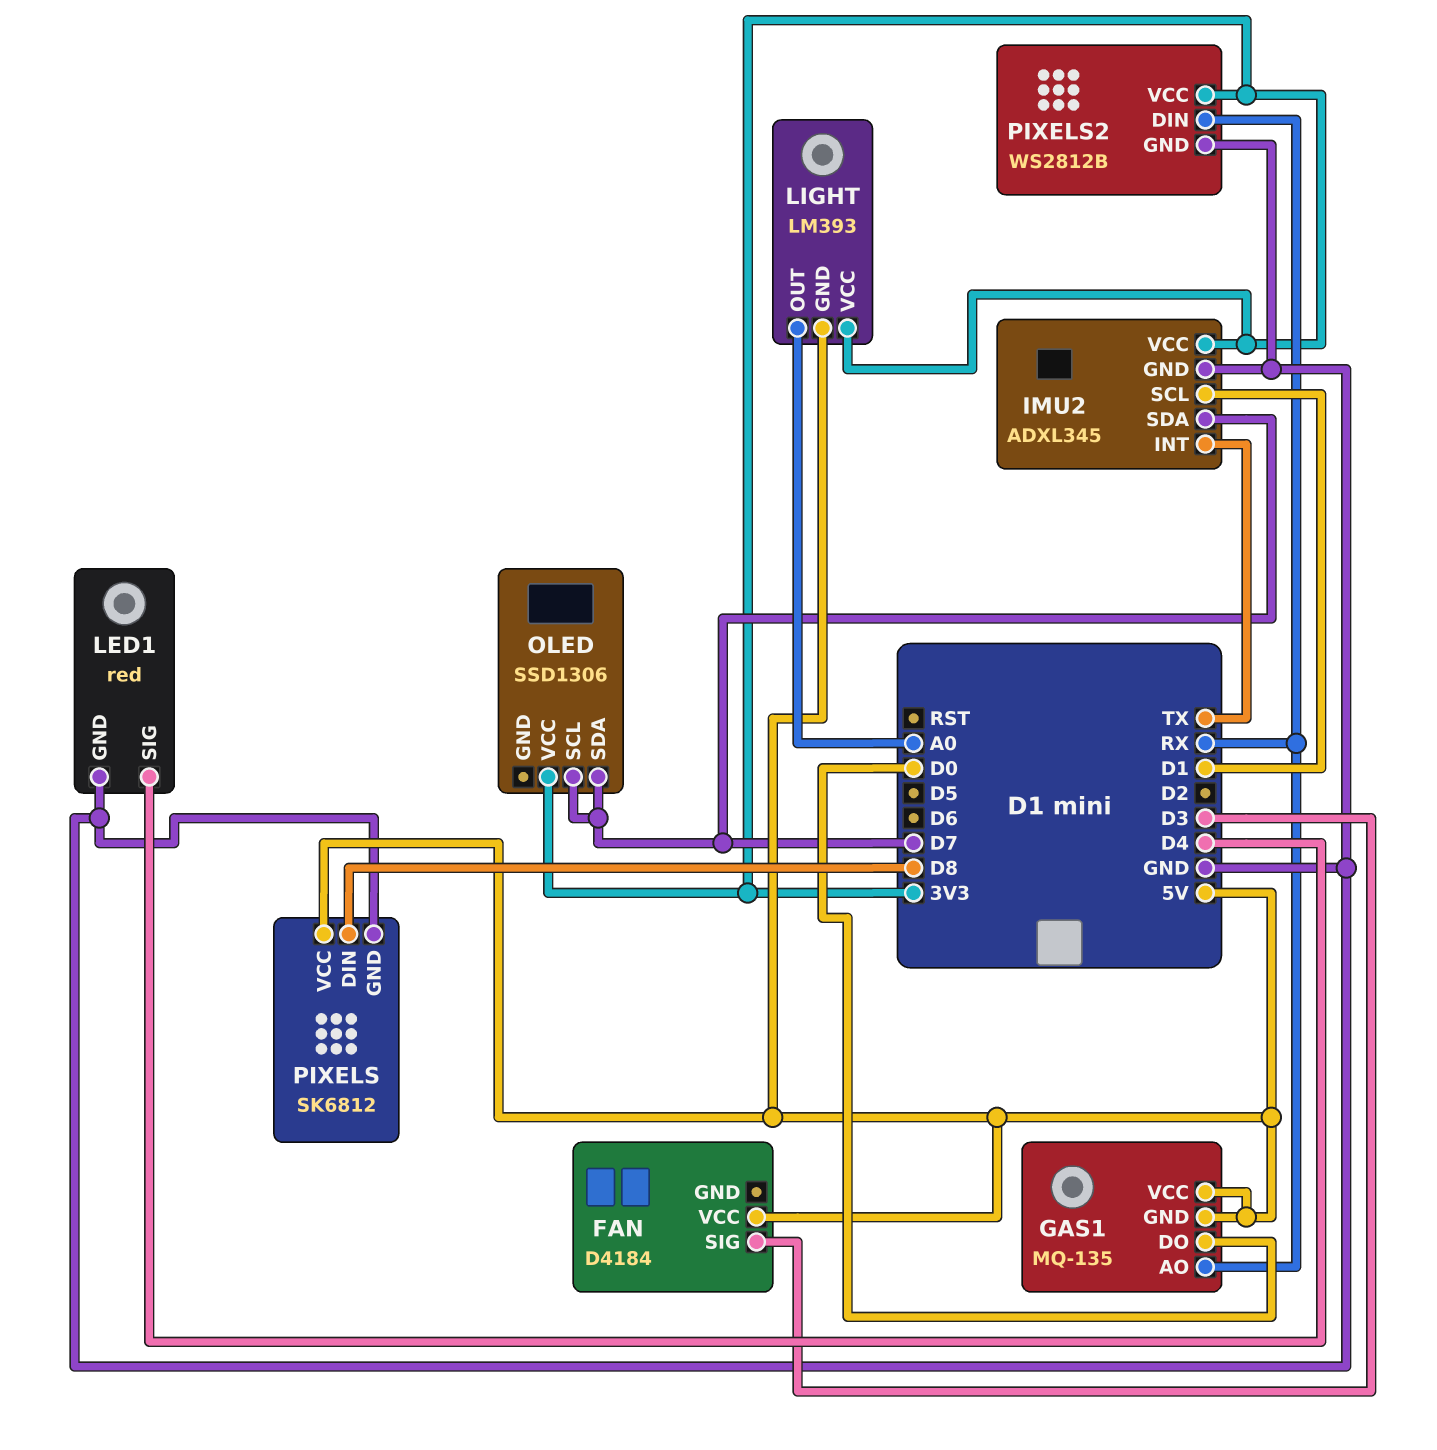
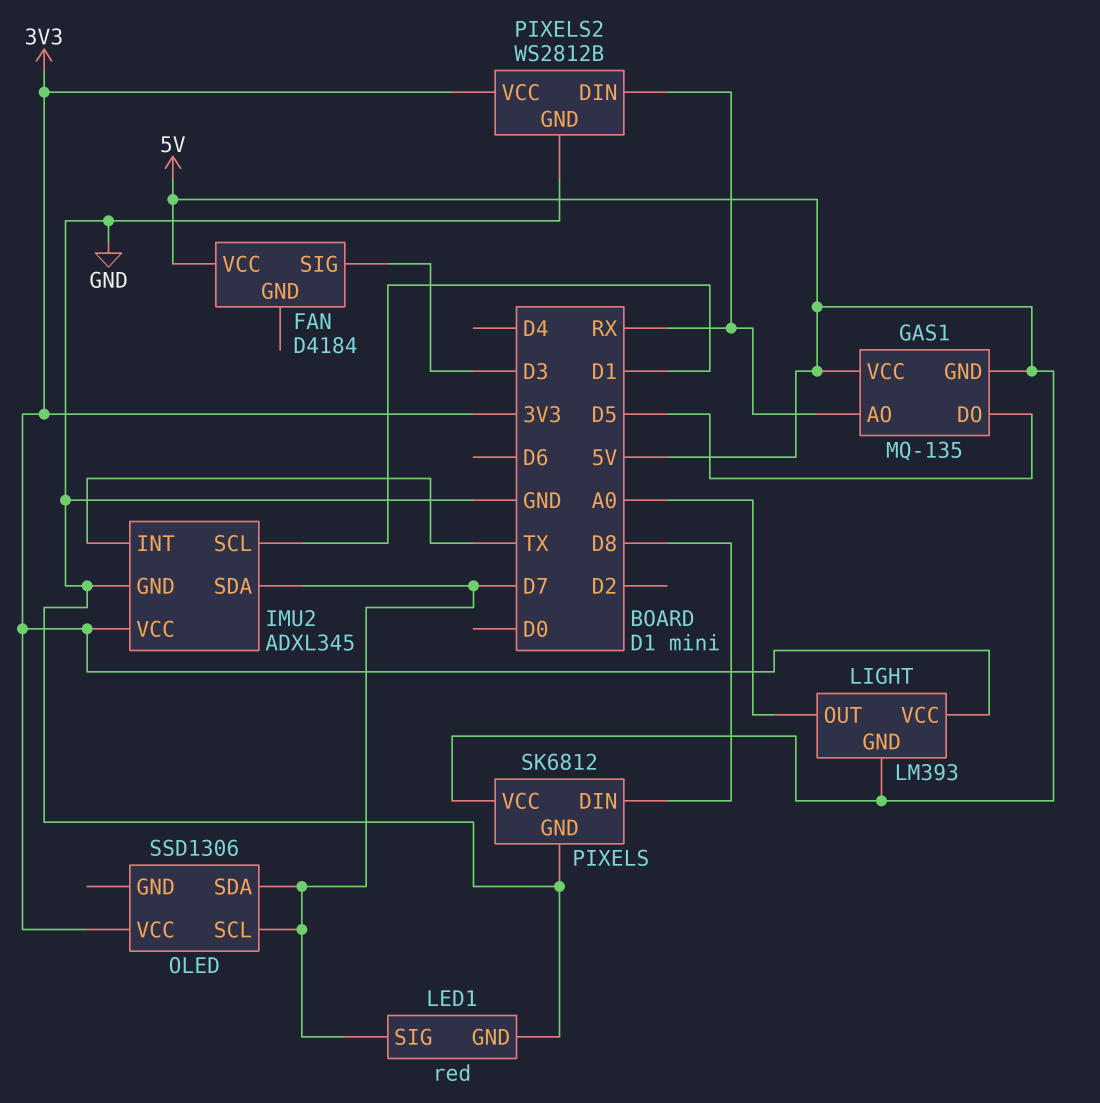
GAS1 pin DO: D0 -> D5
LED1 pin SIG: D4 -> D7

